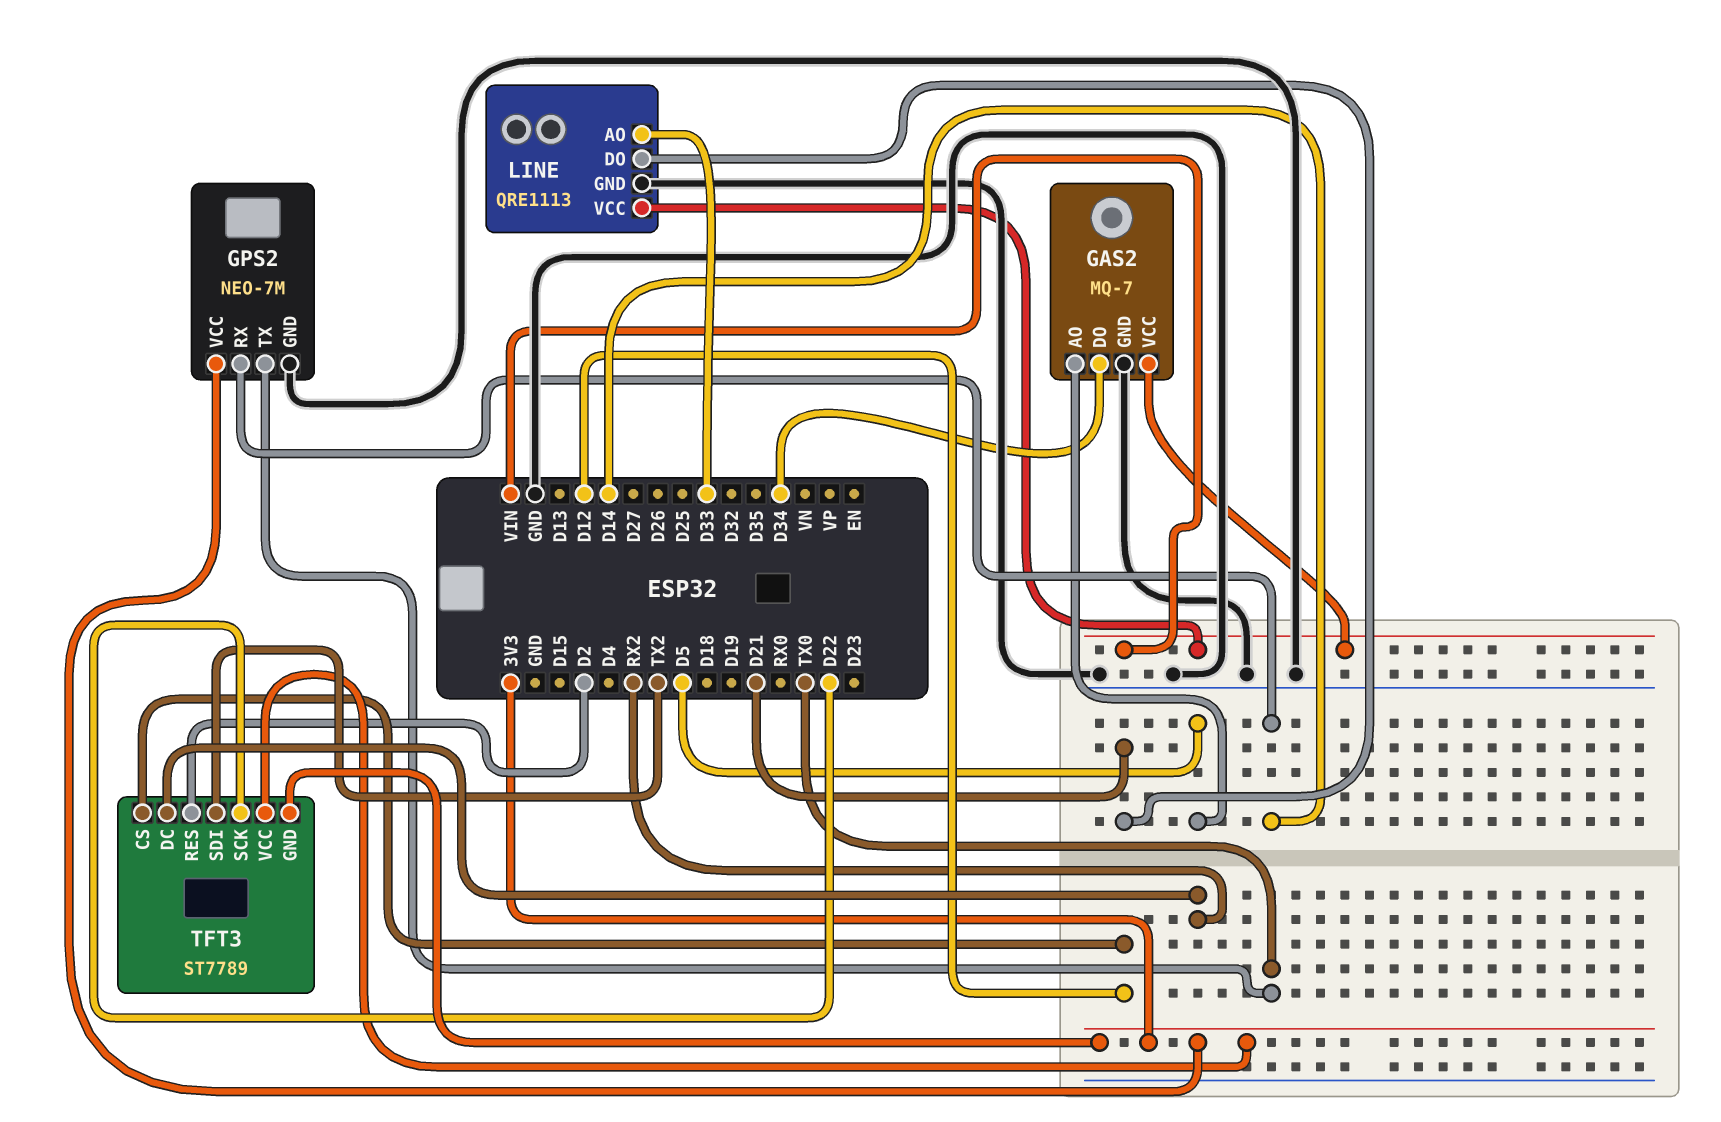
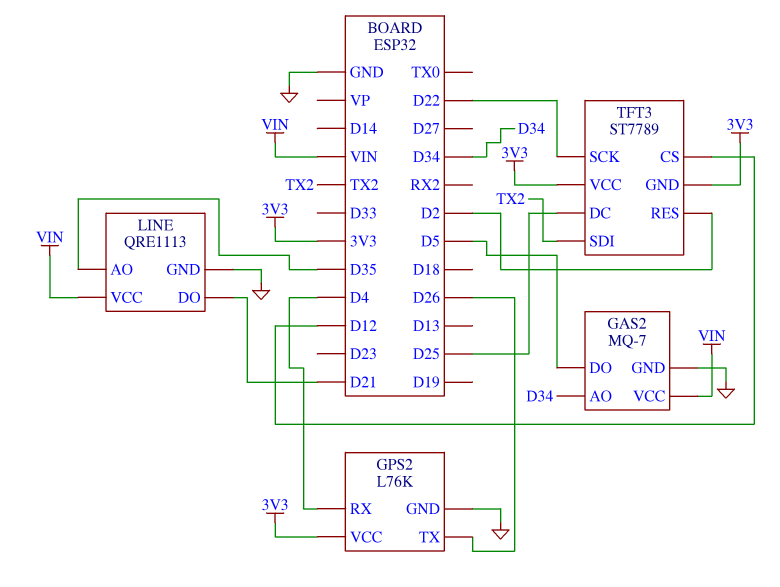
GAS2 pin AO: D5 -> D34
GAS2 pin DO: D34 -> D5
GPS2: NEO-7M -> L76K
GPS2 pin RX: D14 -> D4
GPS2 pin TX: TX0 -> D26
LINE pin AO: D33 -> D35
TFT3 pin DC: RX2 -> D25

